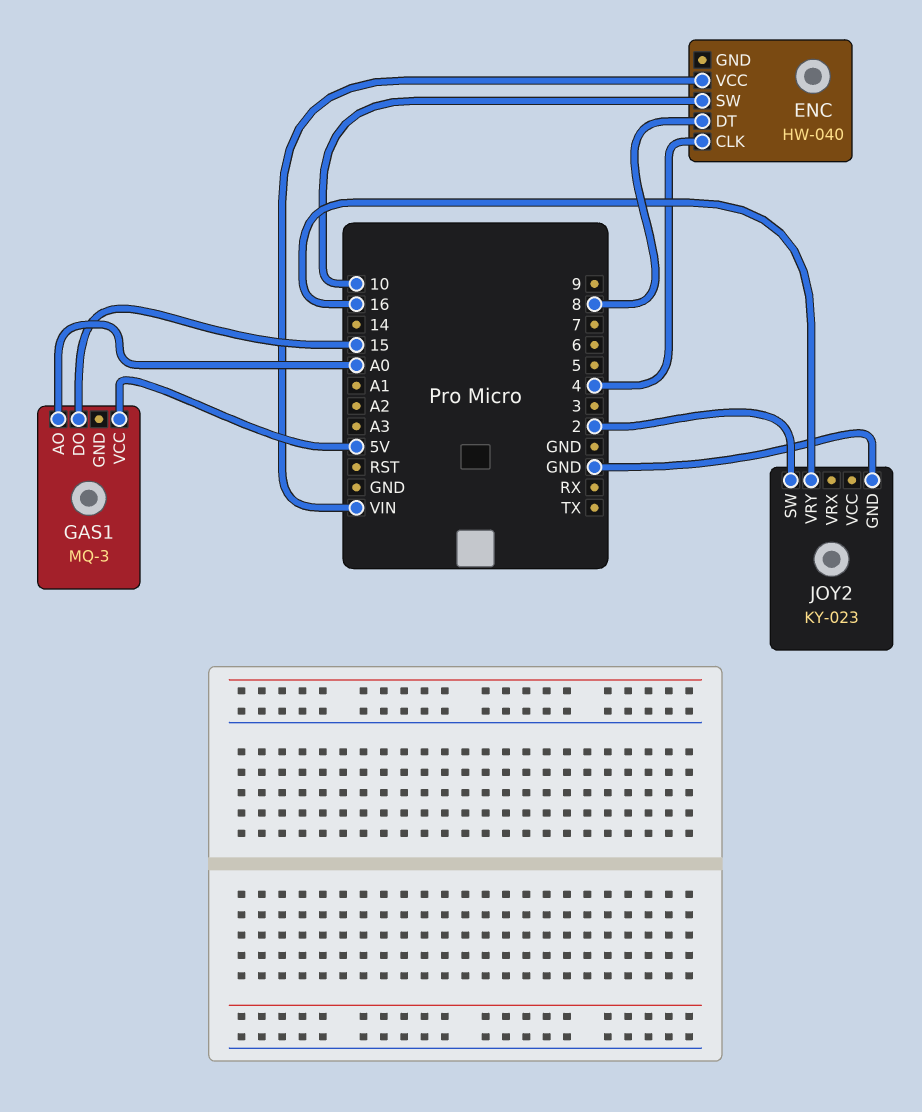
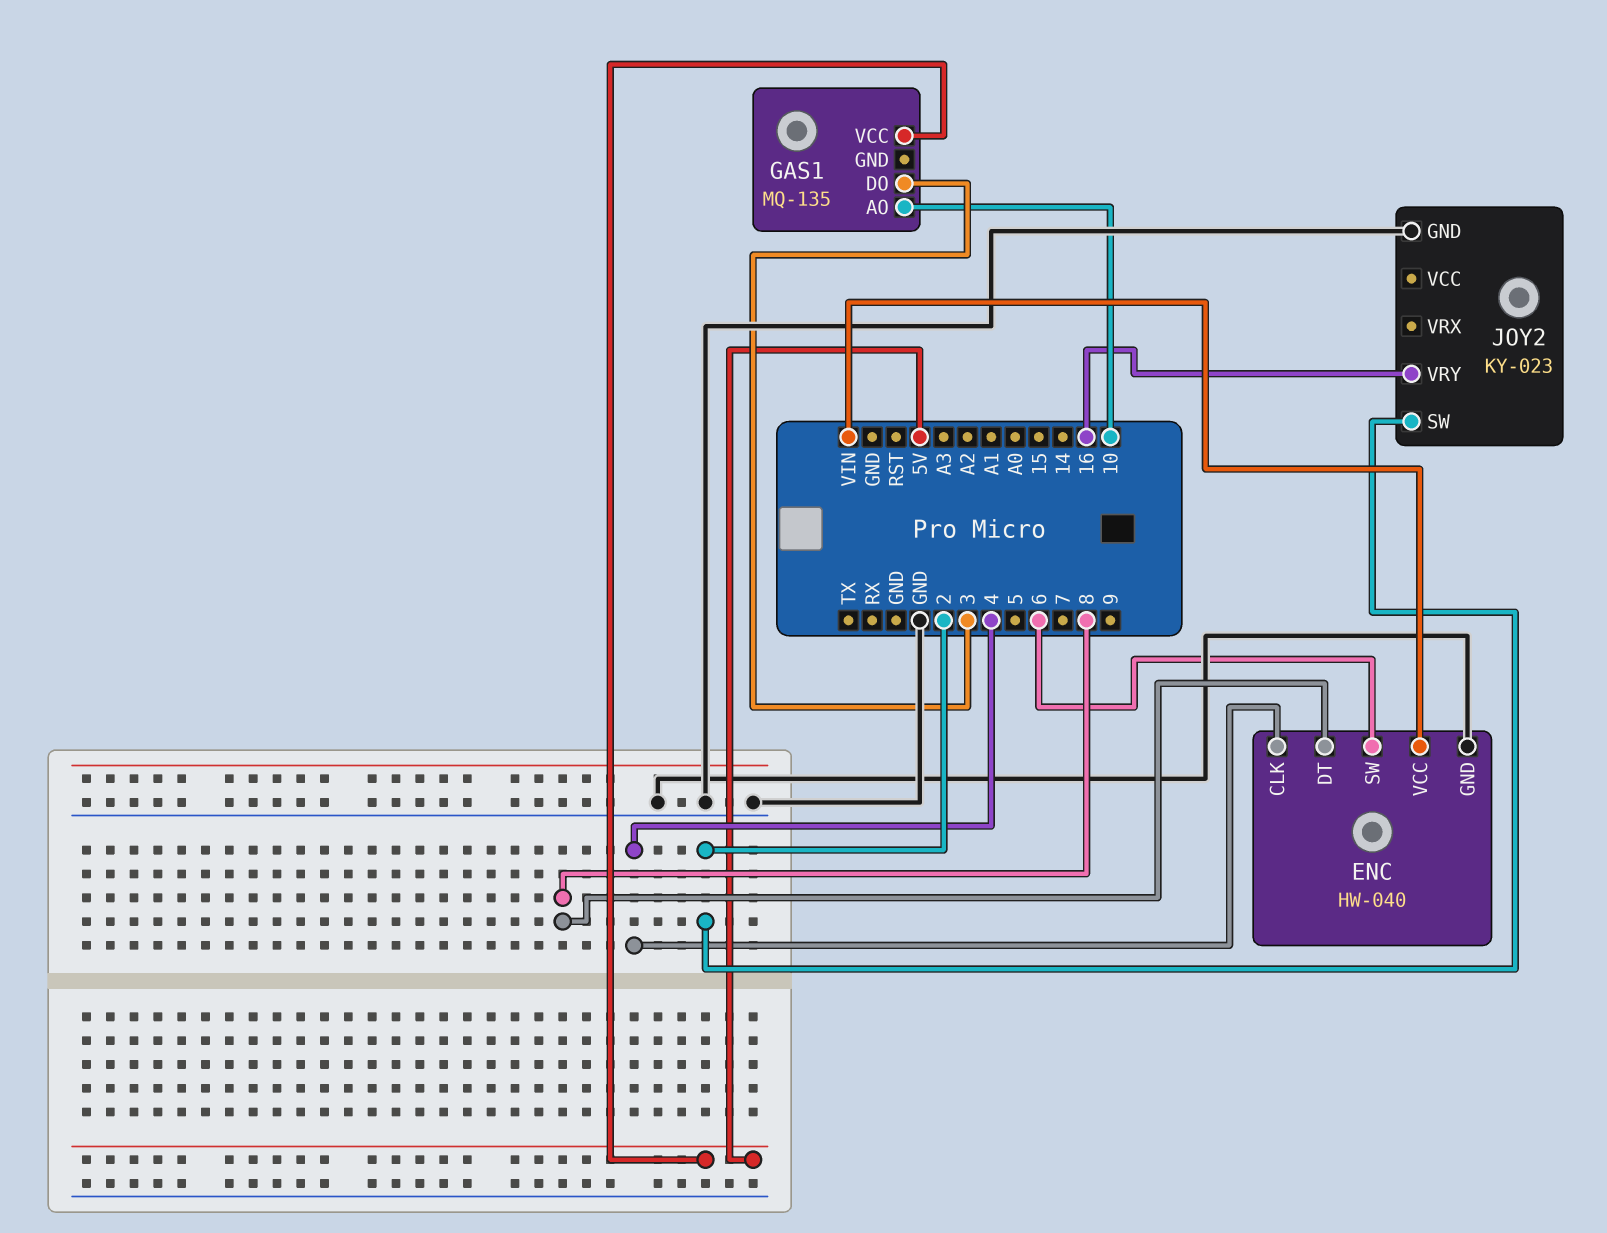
ENC pin GND: none -> GND
ENC pin SW: 10 -> 6
GAS1: MQ-3 -> MQ-135
GAS1 pin AO: A0 -> 10
GAS1 pin DO: 15 -> 3

